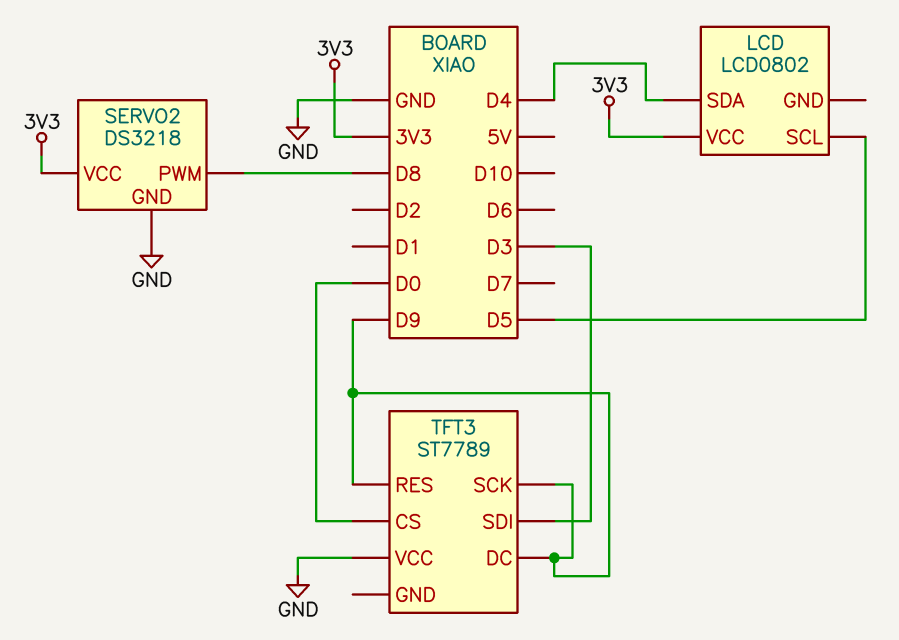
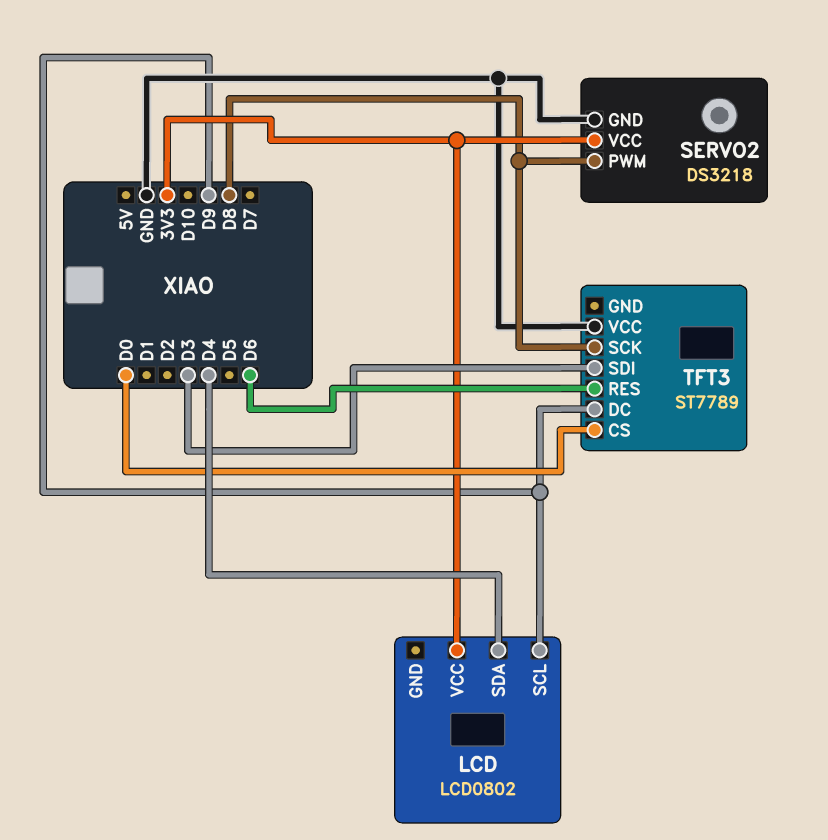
LCD pin SCL: D5 -> D9
TFT3 pin RES: D9 -> D6
TFT3 pin SCK: D9 -> D8

